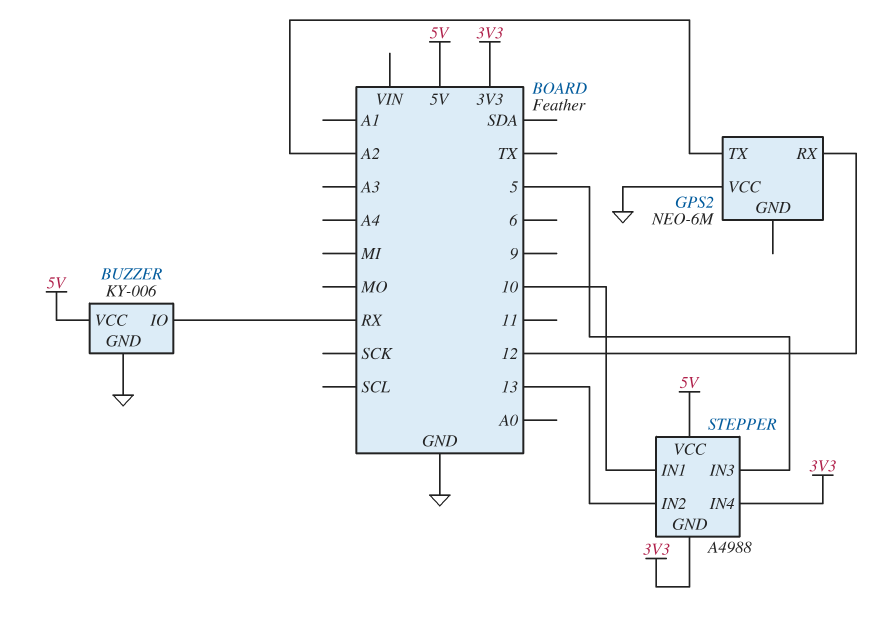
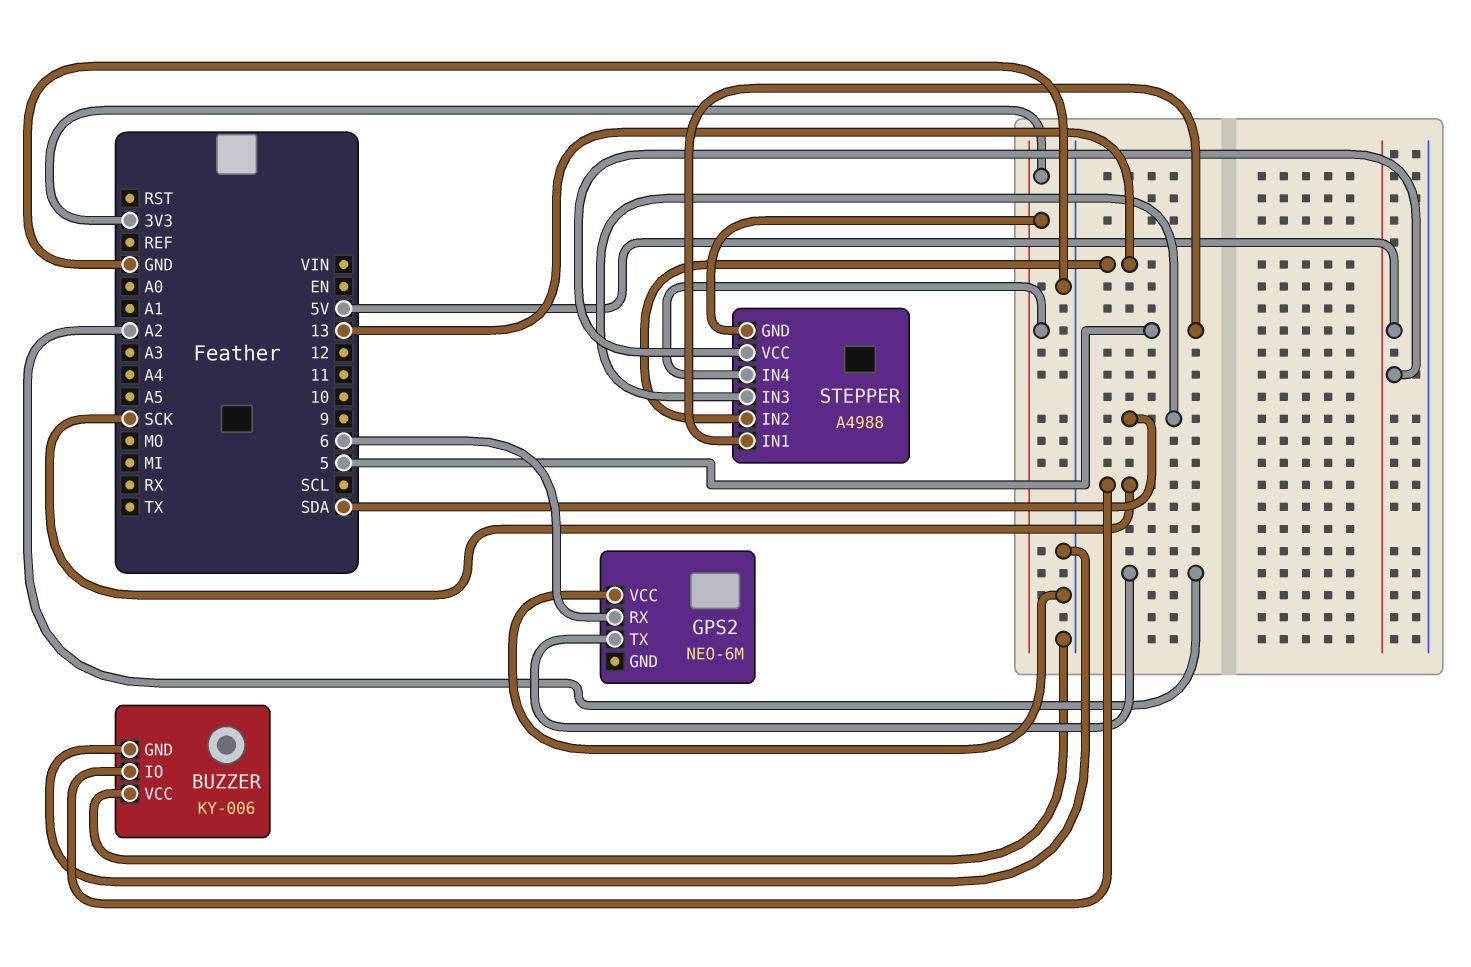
BUZZER pin IO: RX -> SCK
BUZZER pin VCC: 5V -> GND
GPS2 pin RX: 12 -> 6
STEPPER pin IN1: 10 -> 5
STEPPER pin IN3: 5 -> SDA

